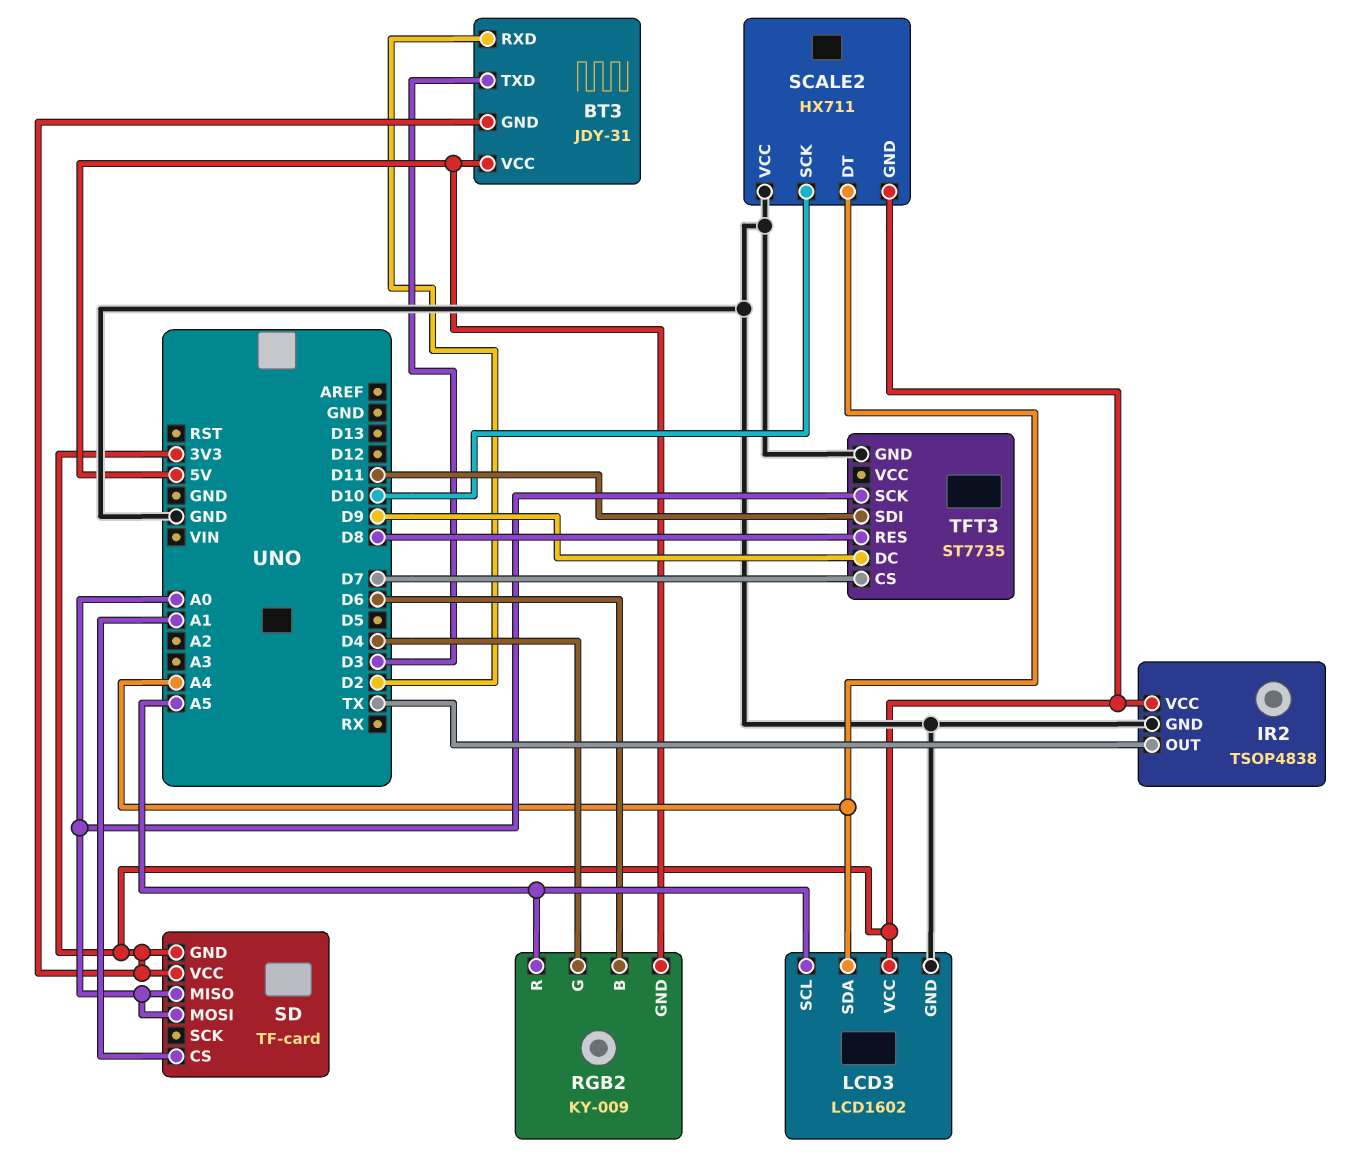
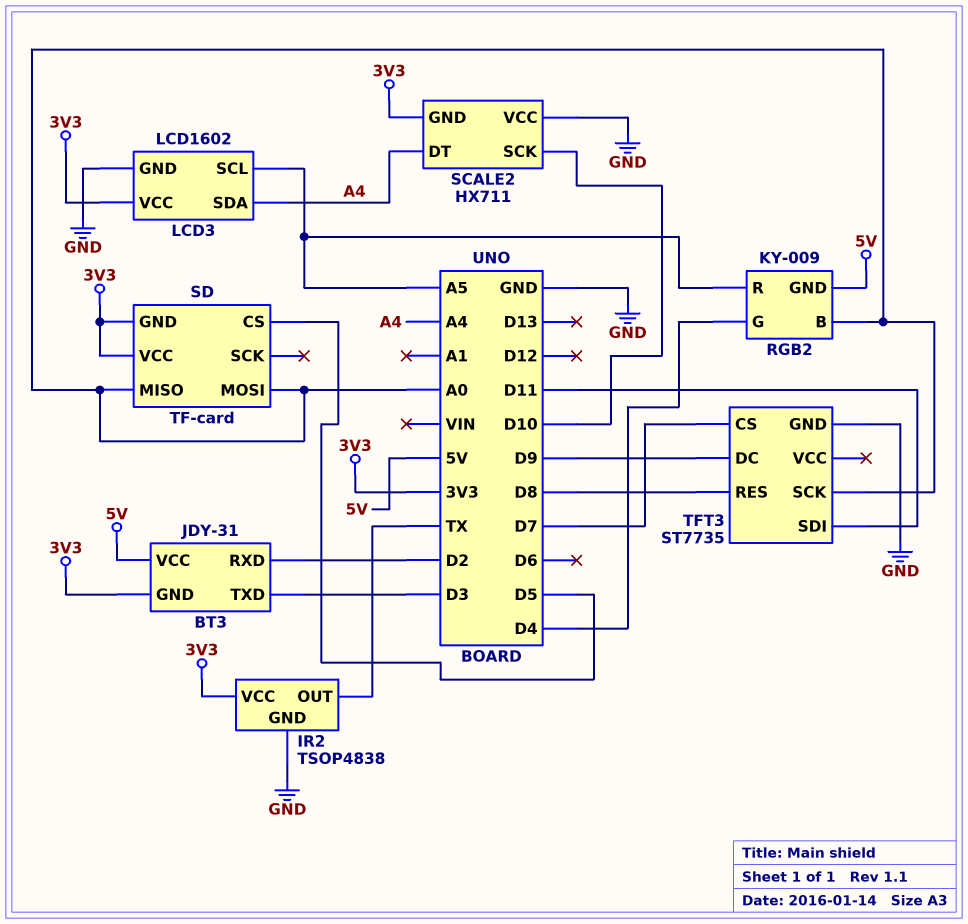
RGB2 pin B: D6 -> A0
SD pin CS: A1 -> D5

